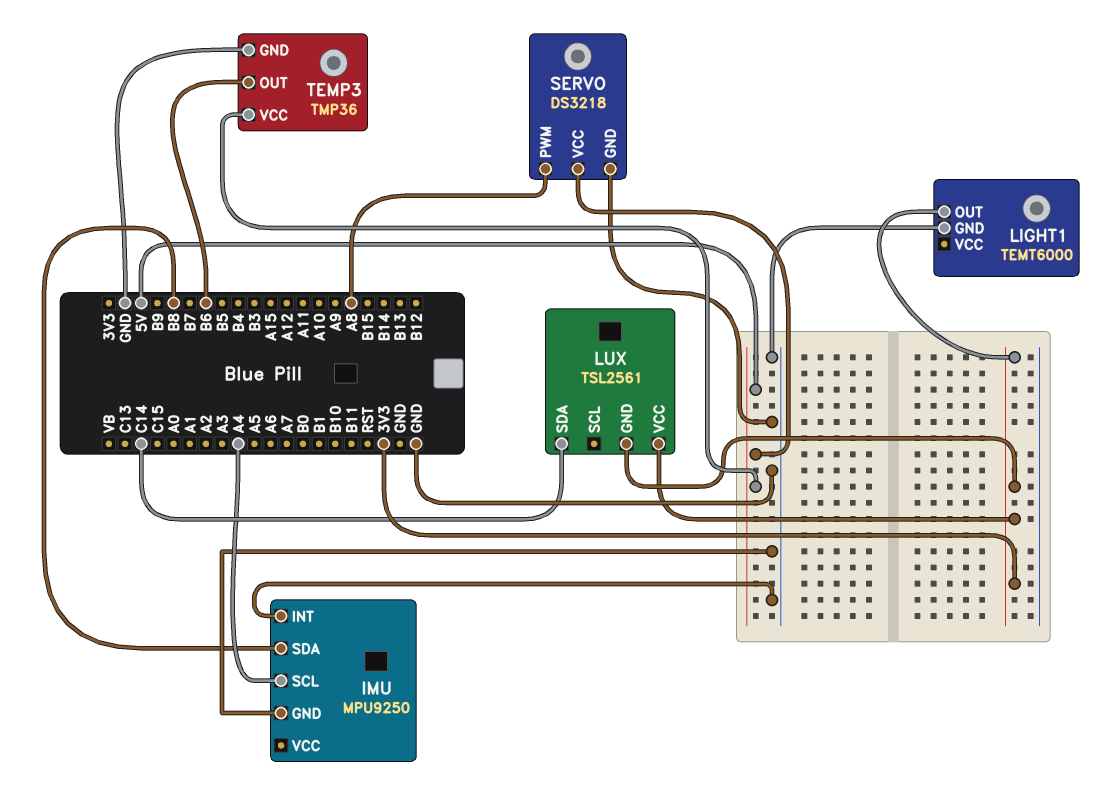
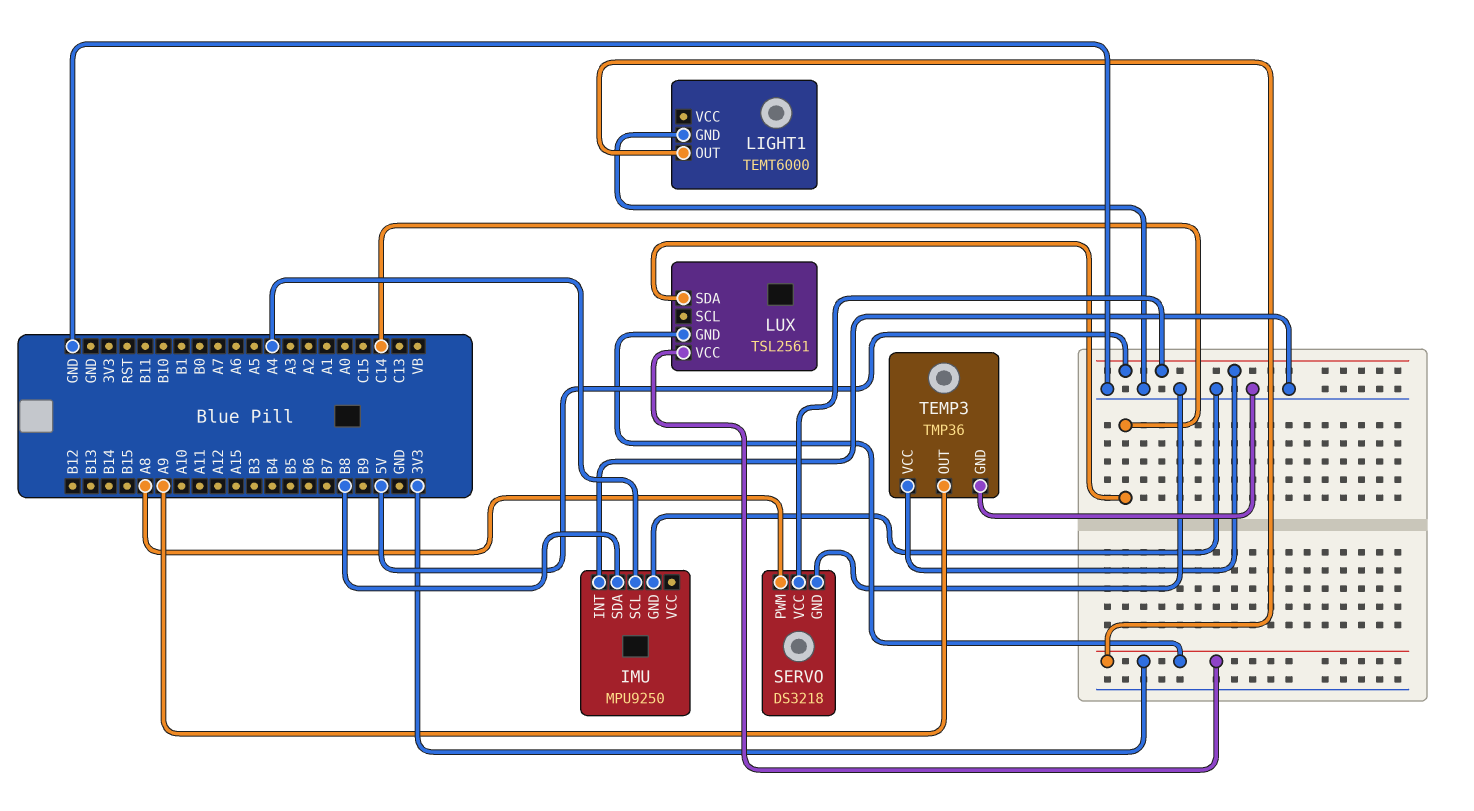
TEMP3 pin OUT: B6 -> A9

